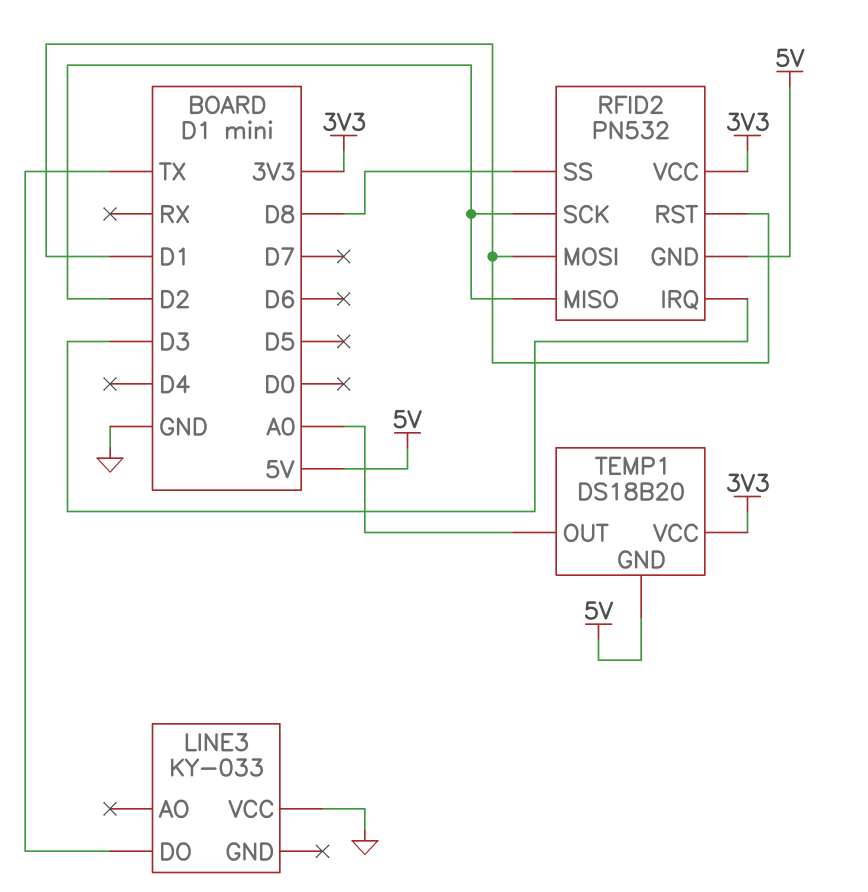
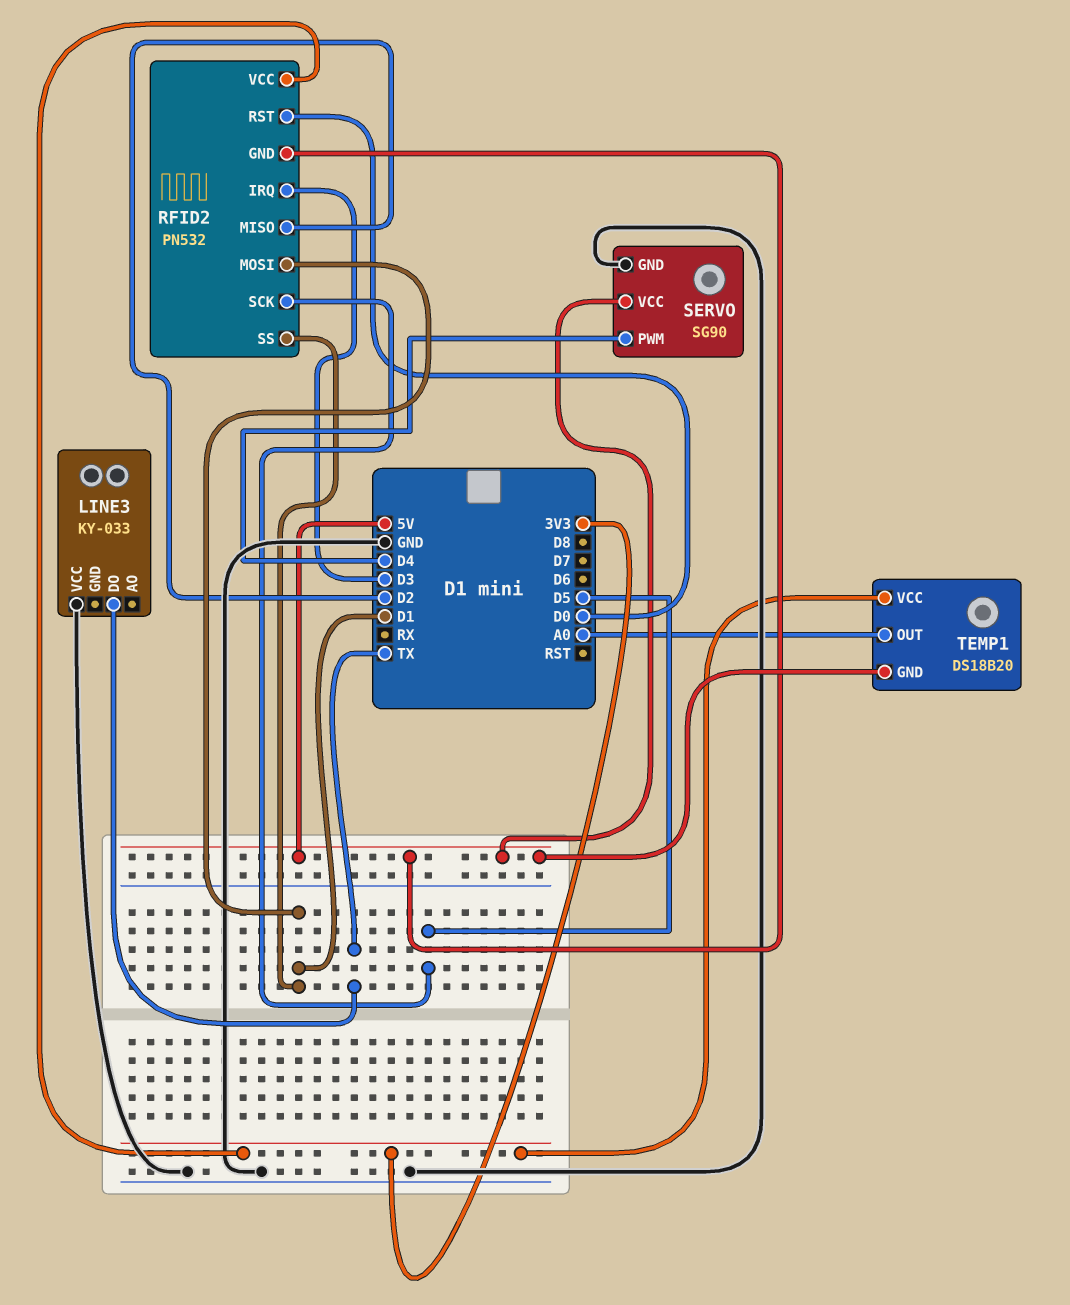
RFID2 pin RST: D1 -> D0
RFID2 pin SCK: D2 -> D5
RFID2 pin SS: D8 -> D1
SERVO: none -> SG90
SERVO pin GND: none -> GND
SERVO pin PWM: none -> D4
SERVO pin VCC: none -> 5V

